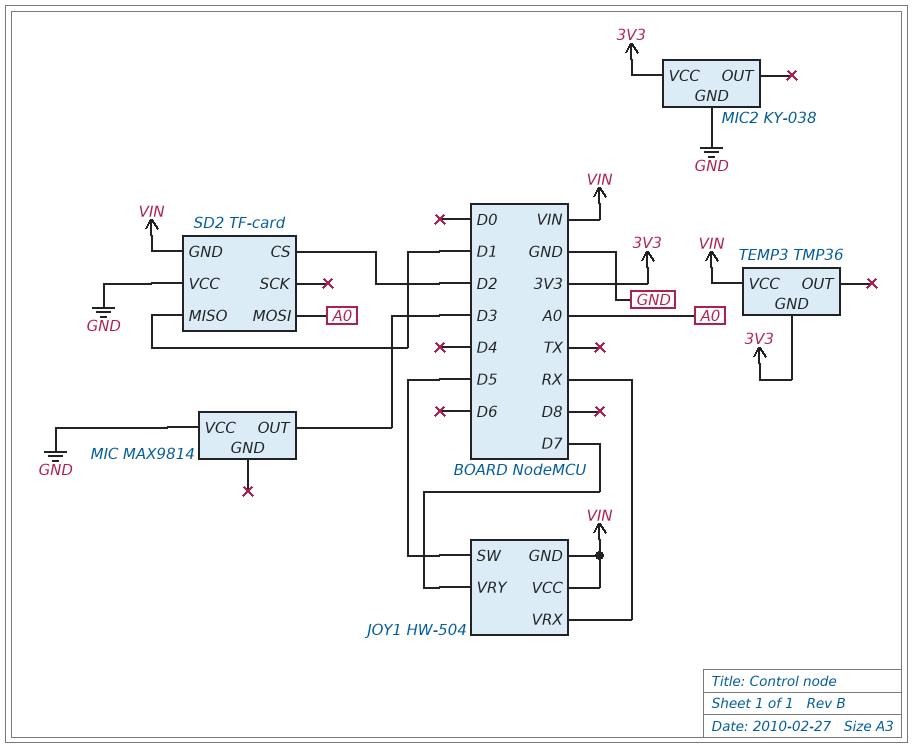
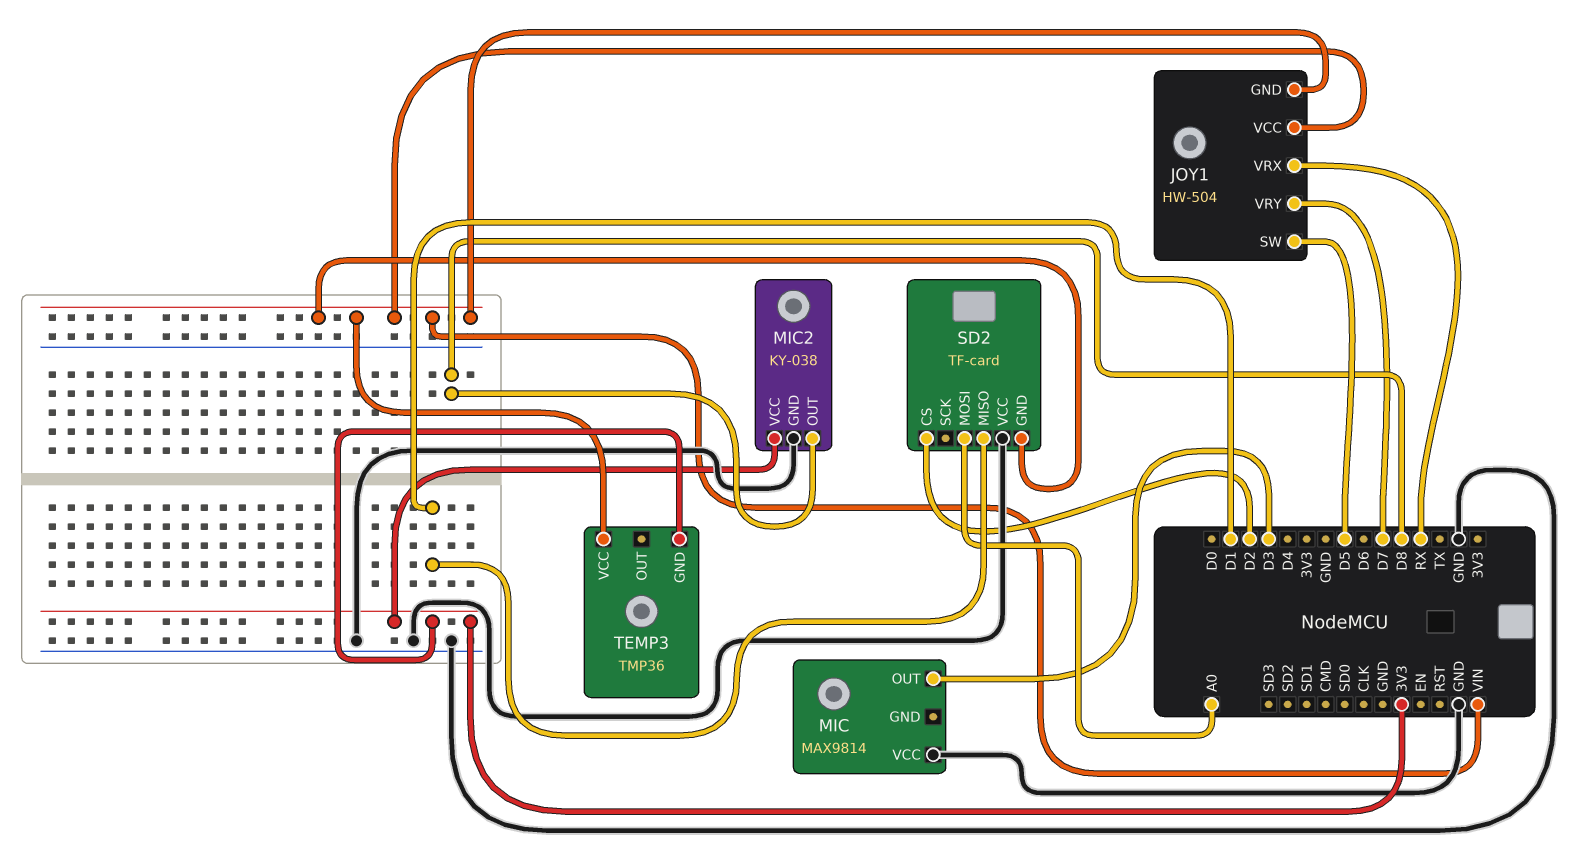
MIC2 pin OUT: none -> D8

